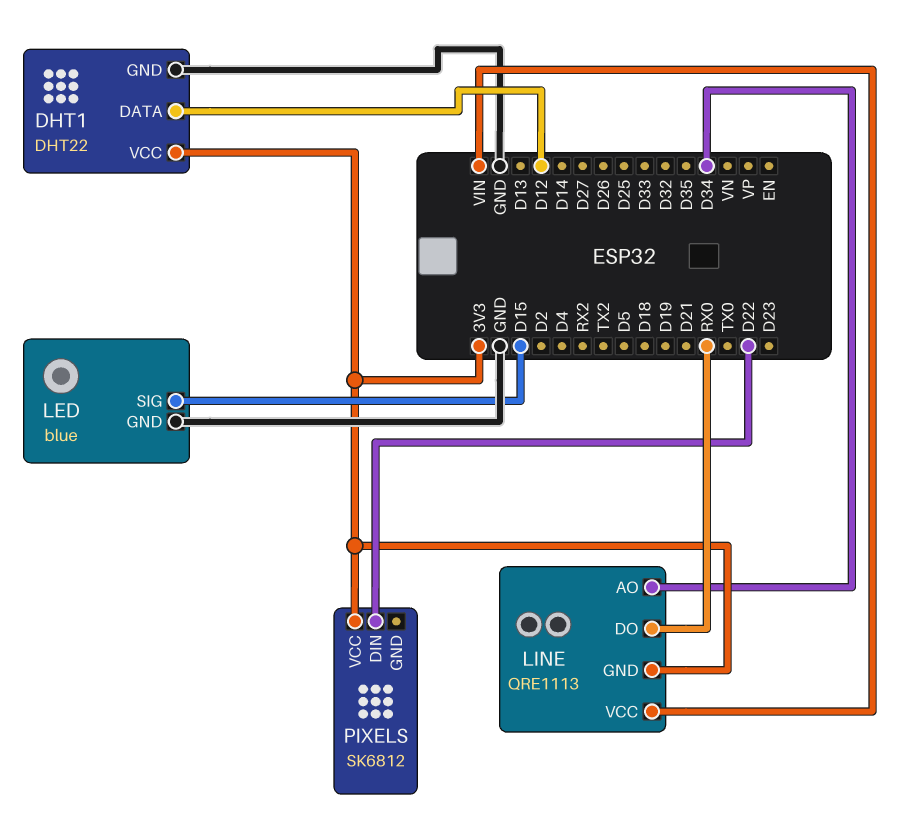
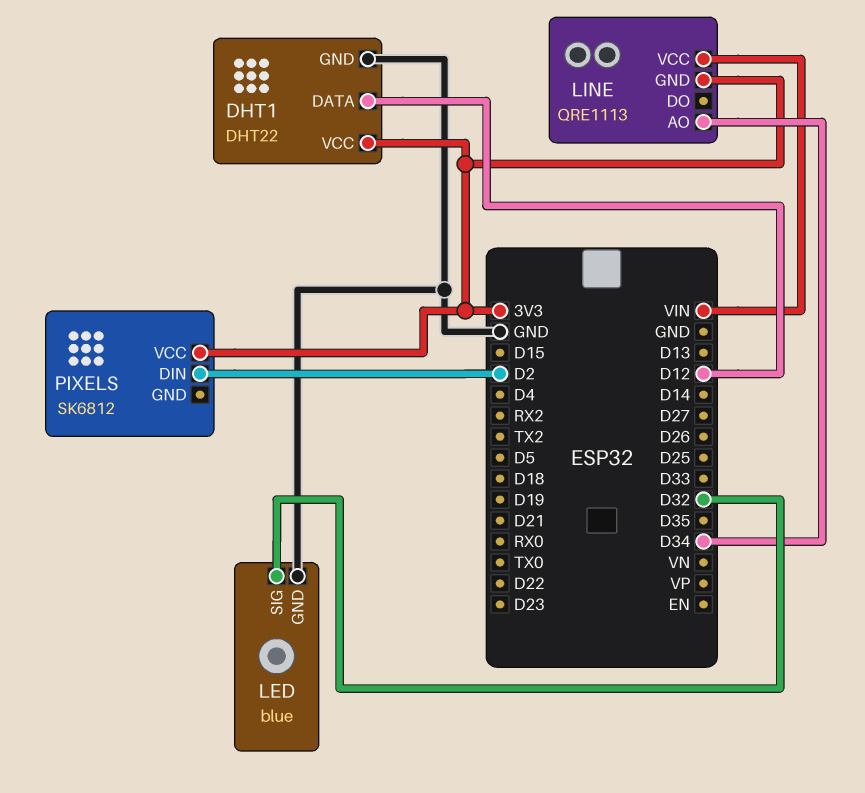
LED pin SIG: D15 -> D32
LINE pin DO: RX0 -> none
PIXELS pin DIN: D22 -> D2

